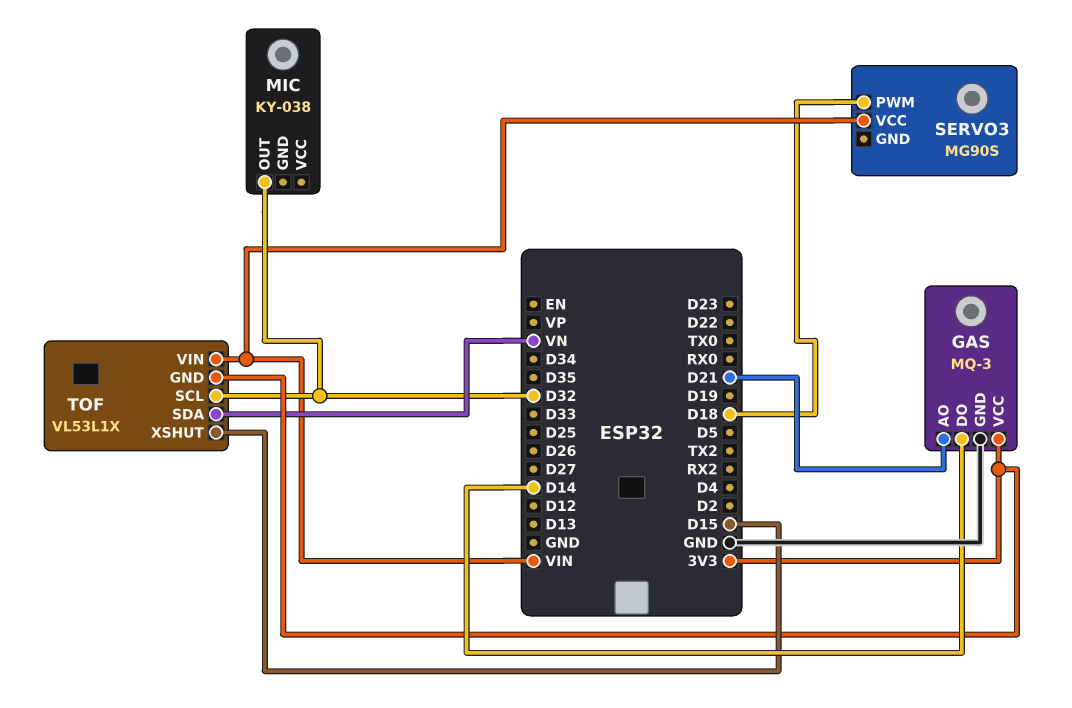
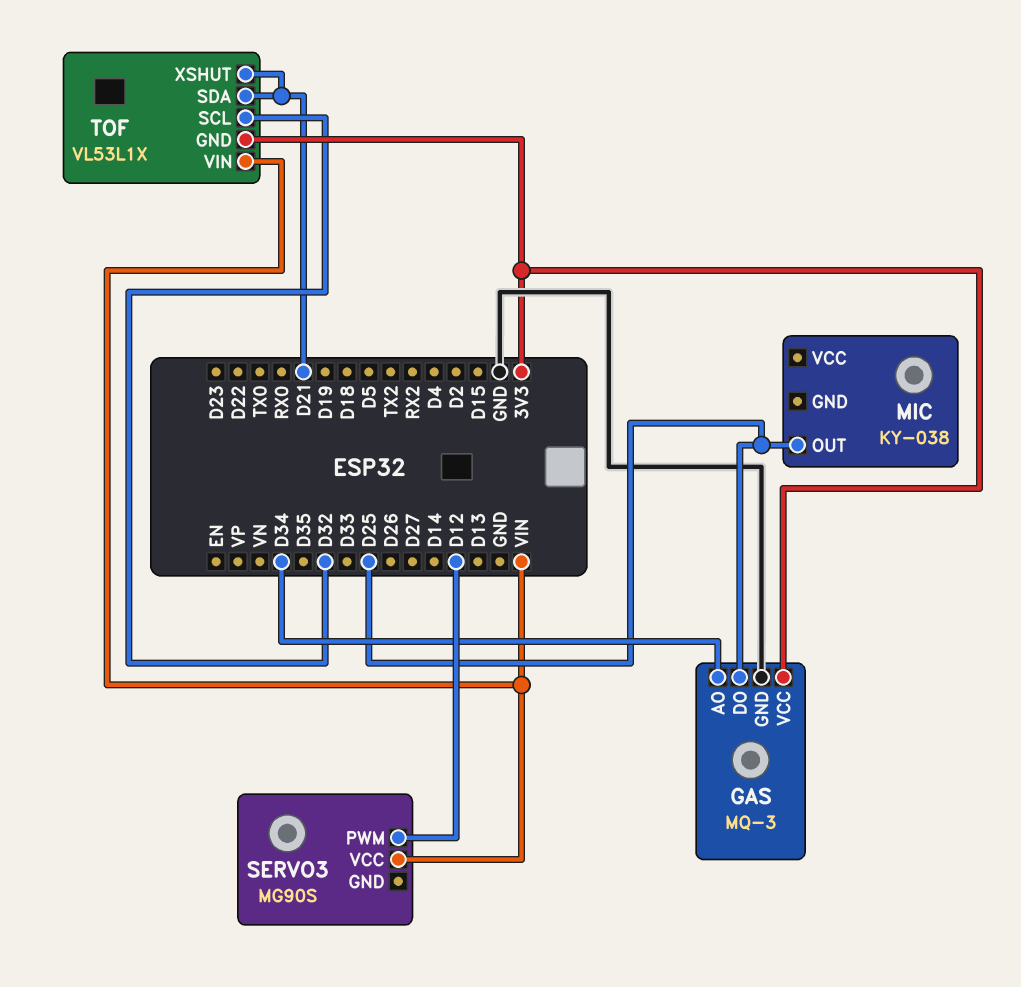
GAS pin AO: D21 -> D34
GAS pin DO: D14 -> D25
MIC pin OUT: D32 -> D25
SERVO3 pin PWM: D18 -> D12
TOF pin SDA: VN -> D21
TOF pin XSHUT: D15 -> D21

